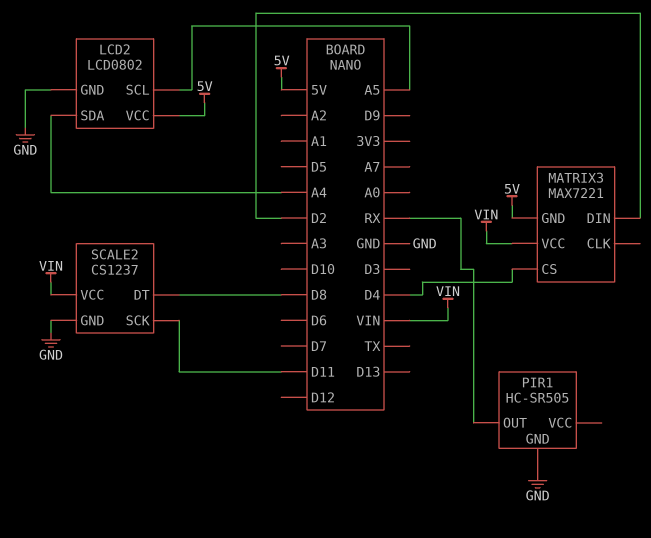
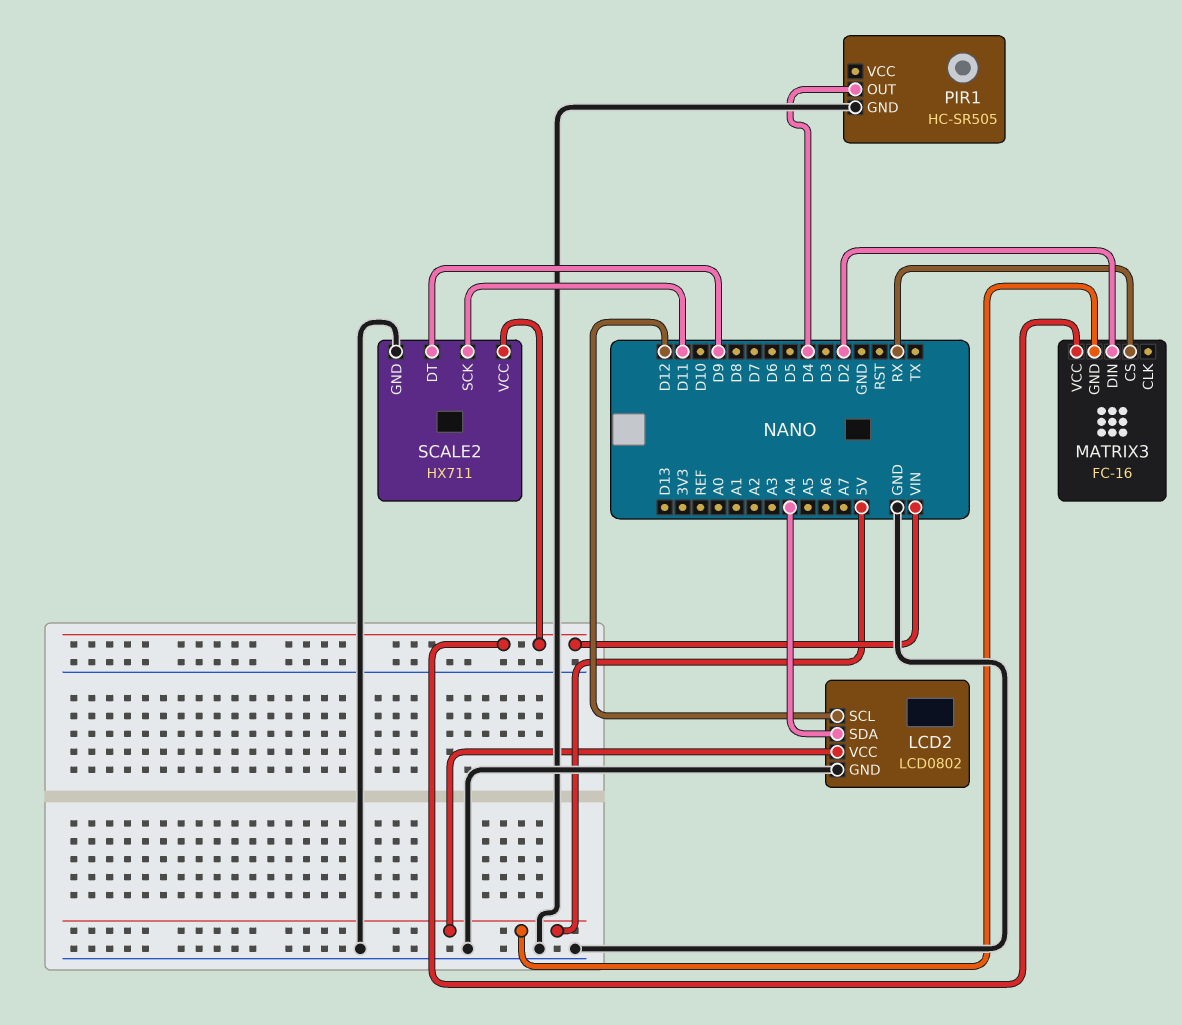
LCD2 pin SCL: A5 -> D12
MATRIX3: MAX7221 -> FC-16
MATRIX3 pin CS: D4 -> RX
PIR1 pin OUT: RX -> D4
SCALE2: CS1237 -> HX711
SCALE2 pin DT: D8 -> D9

